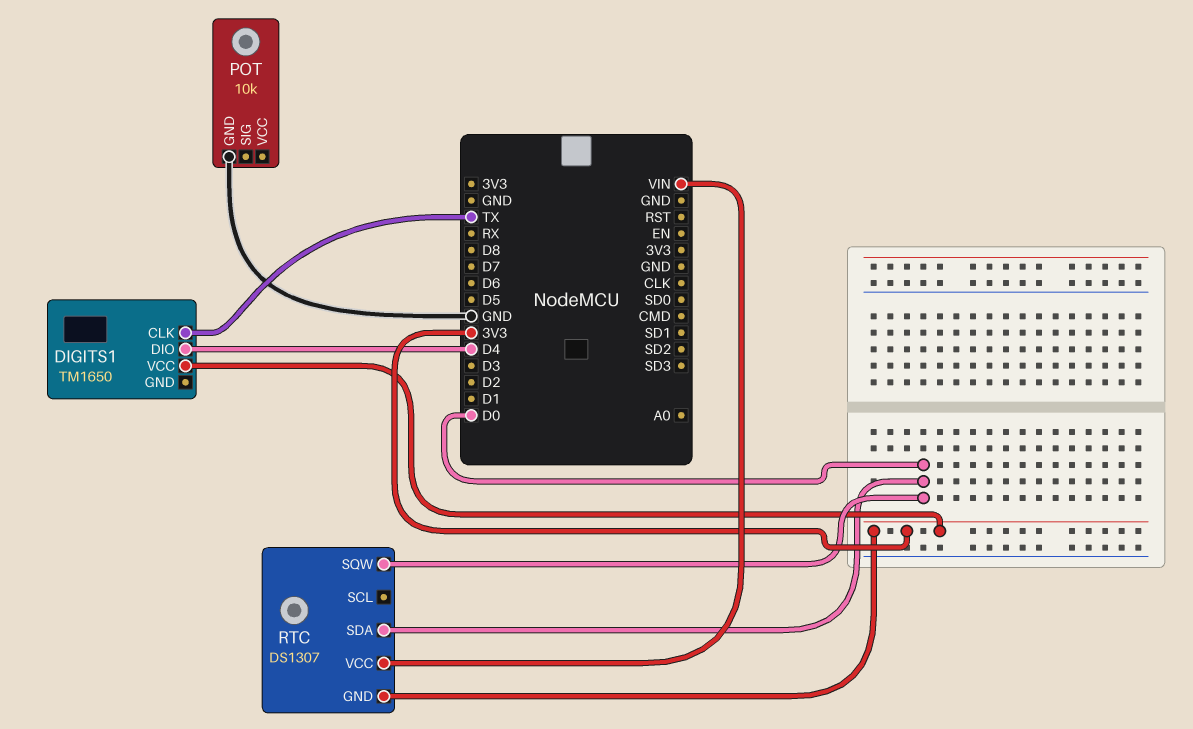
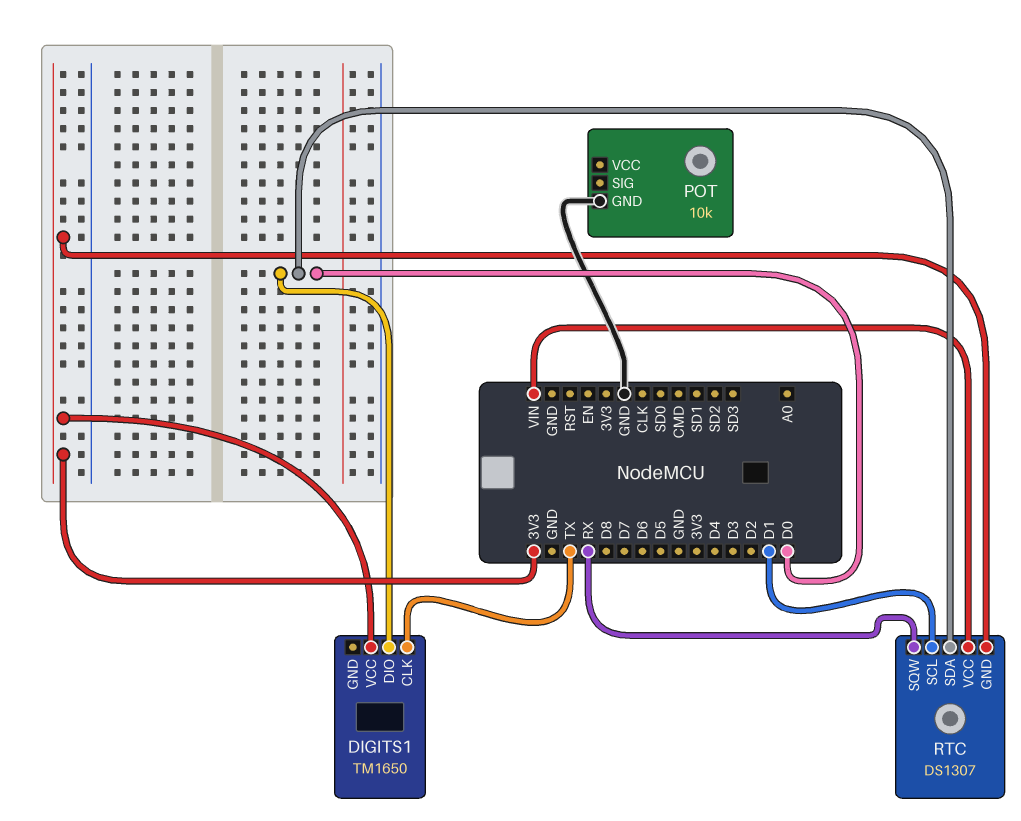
DIGITS1 pin DIO: D4 -> D0
RTC pin SCL: none -> D1
RTC pin SQW: D0 -> RX

